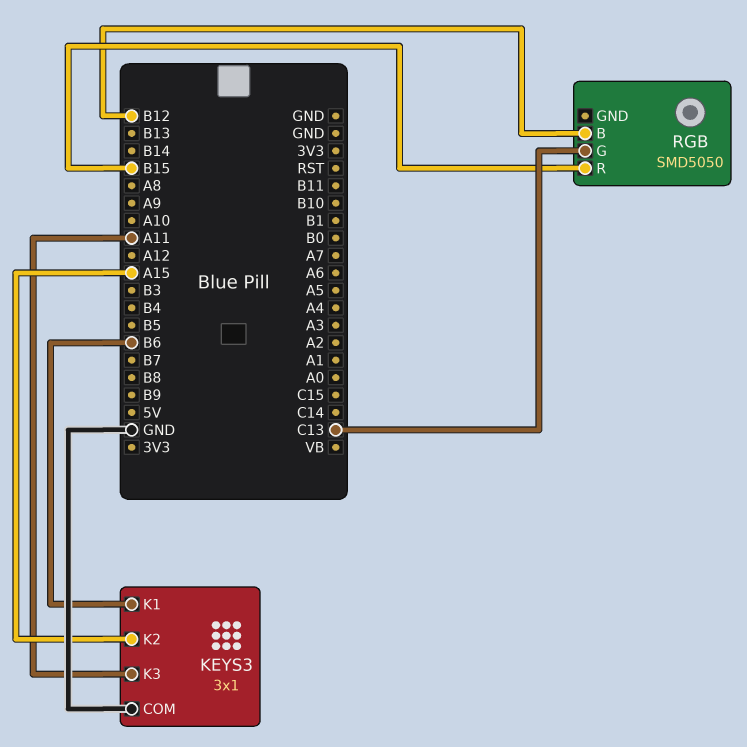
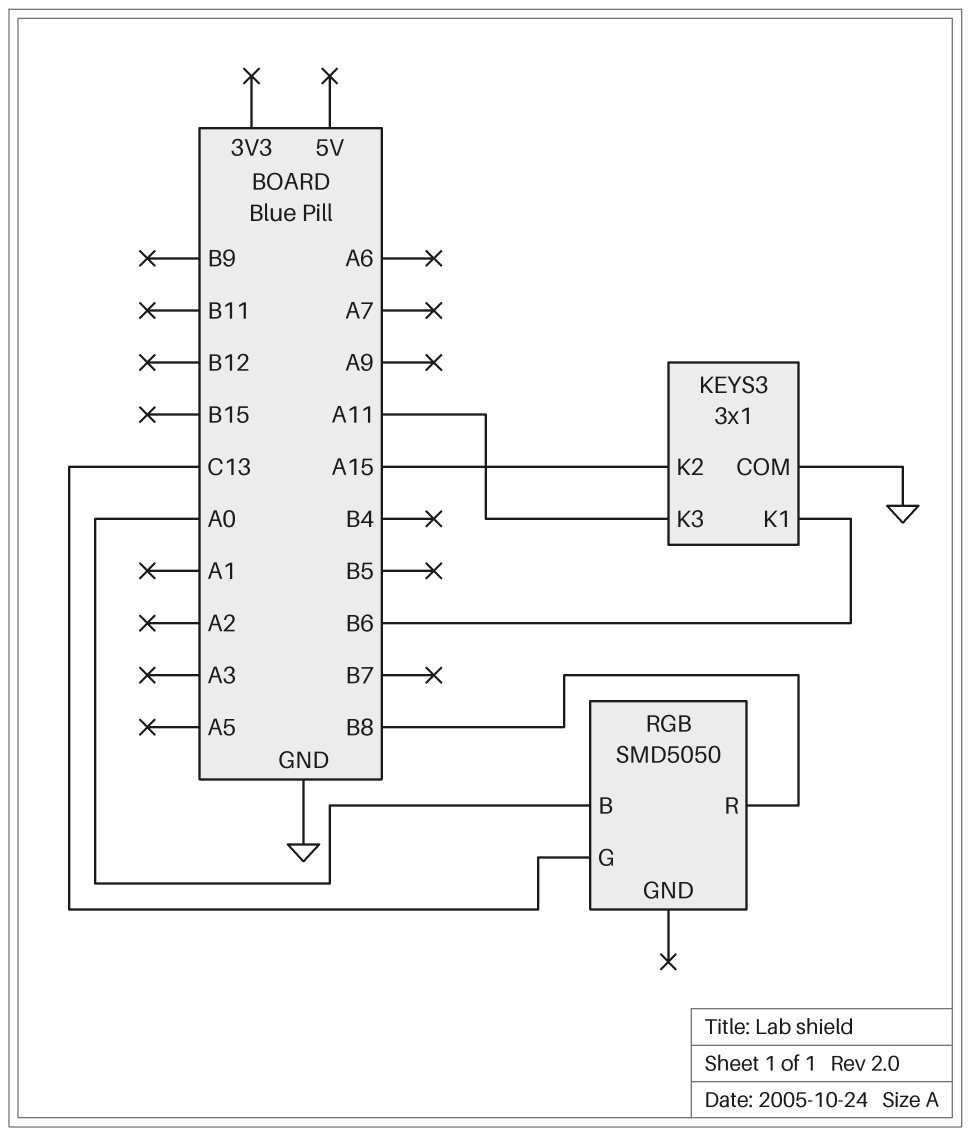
RGB pin B: B12 -> A0
RGB pin R: B15 -> B8

